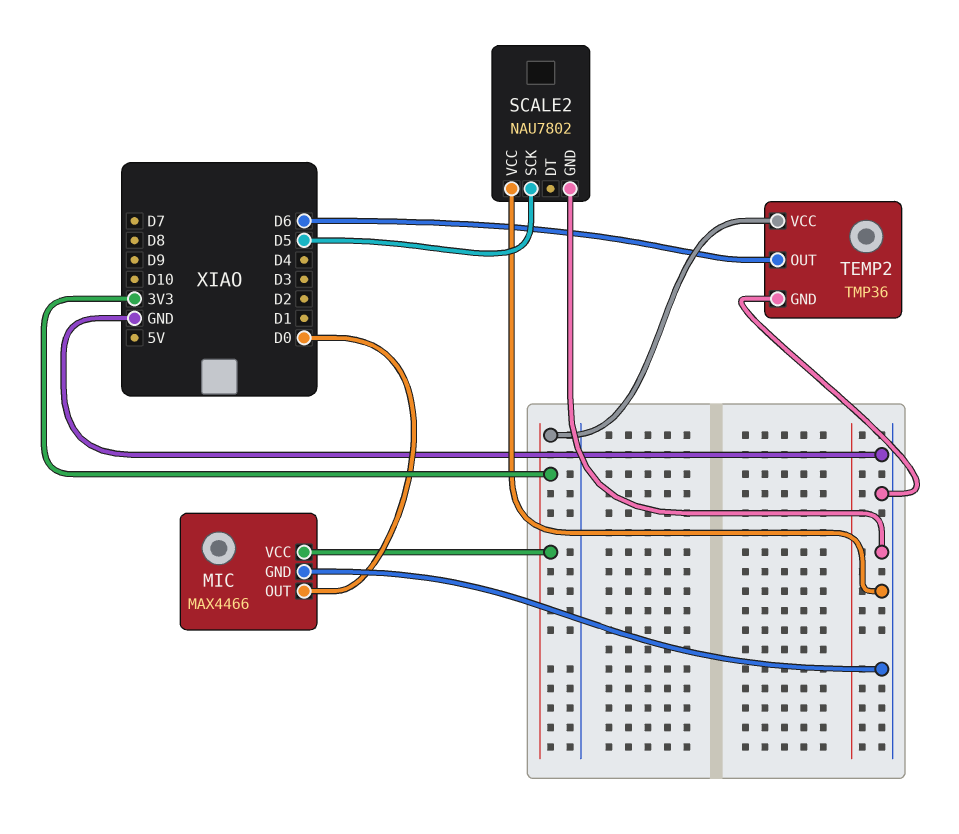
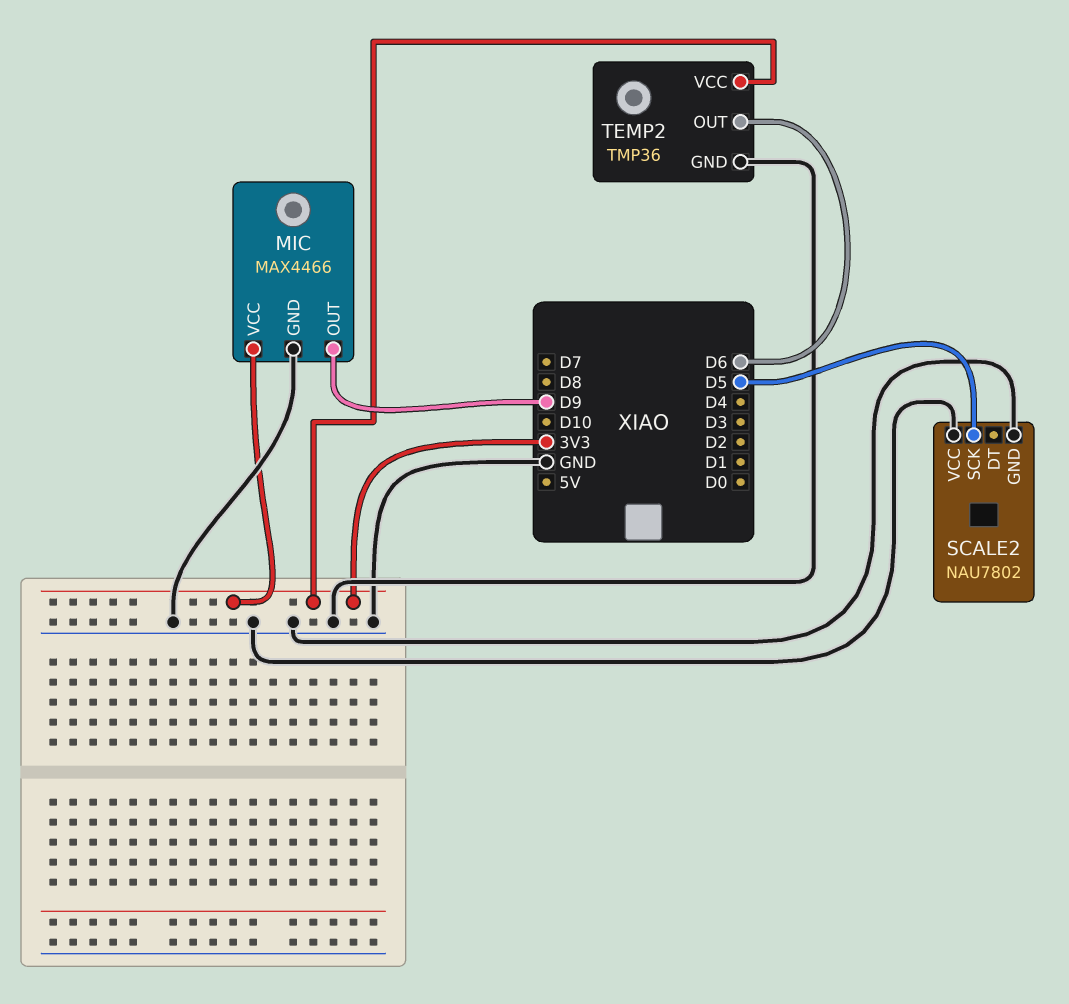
MIC pin OUT: D0 -> D9

